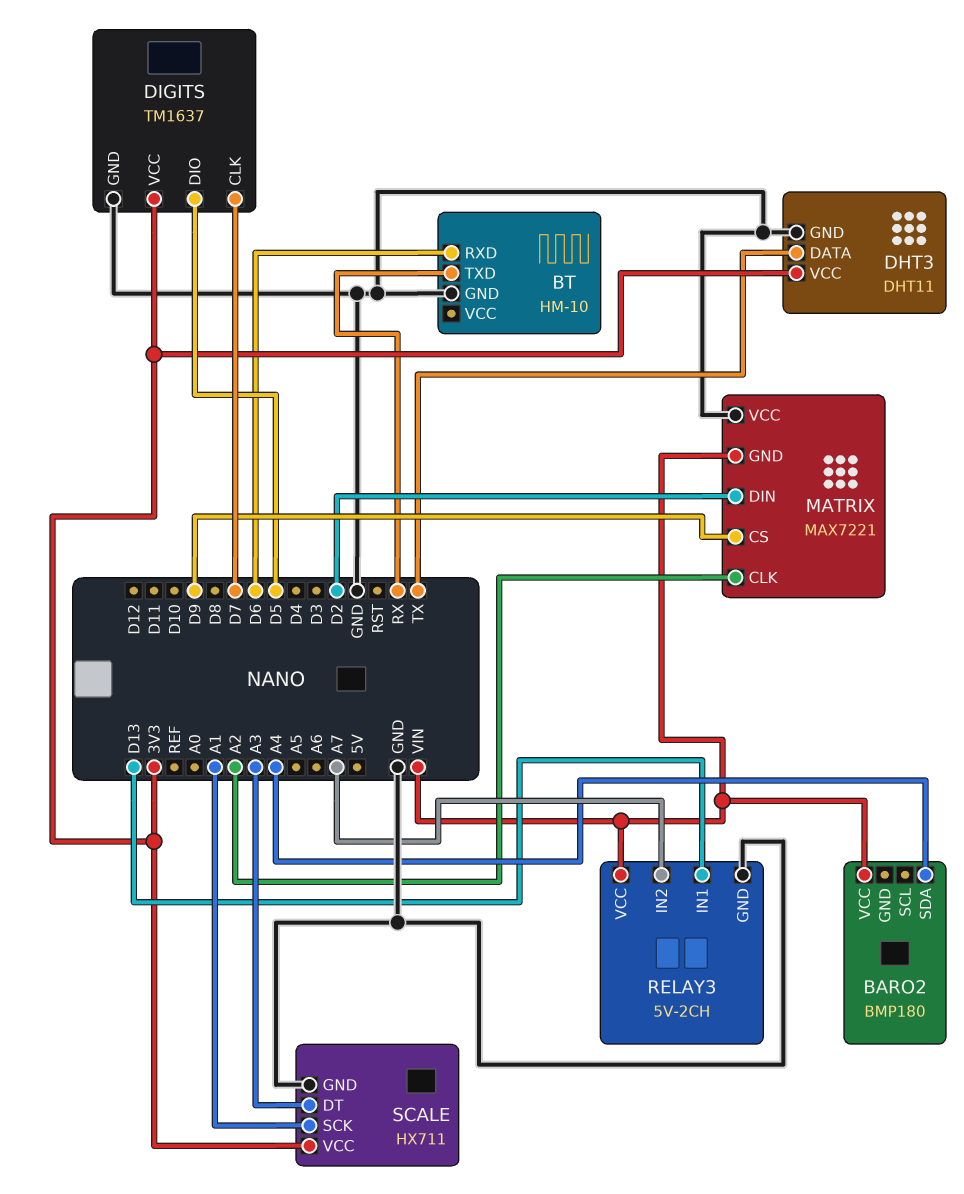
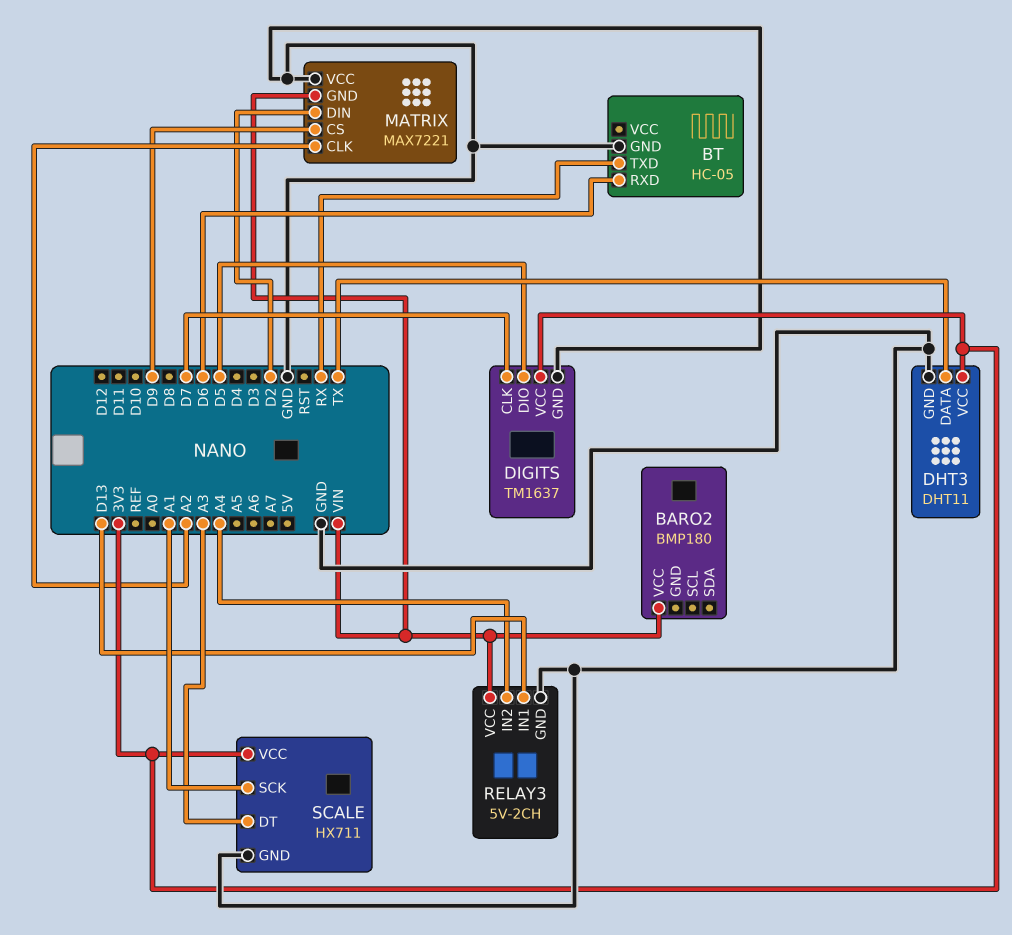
BARO2 pin SDA: A4 -> none
BT: HM-10 -> HC-05
RELAY3 pin IN2: A7 -> A4

